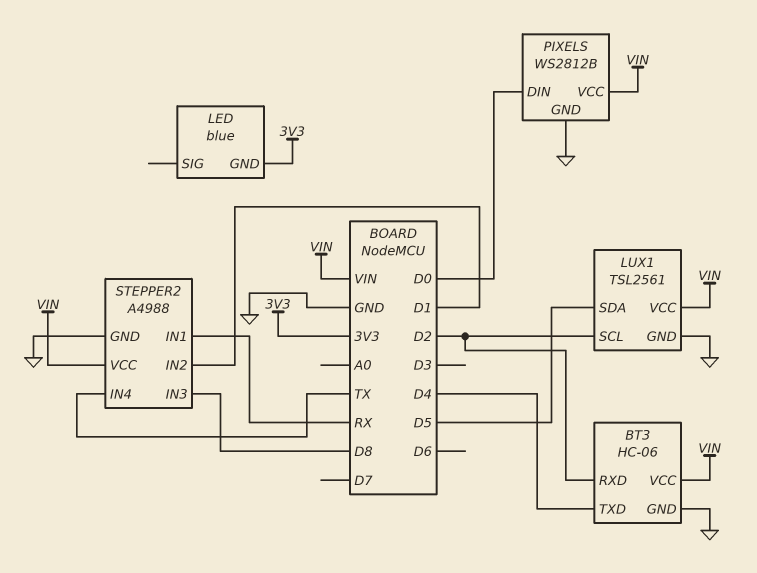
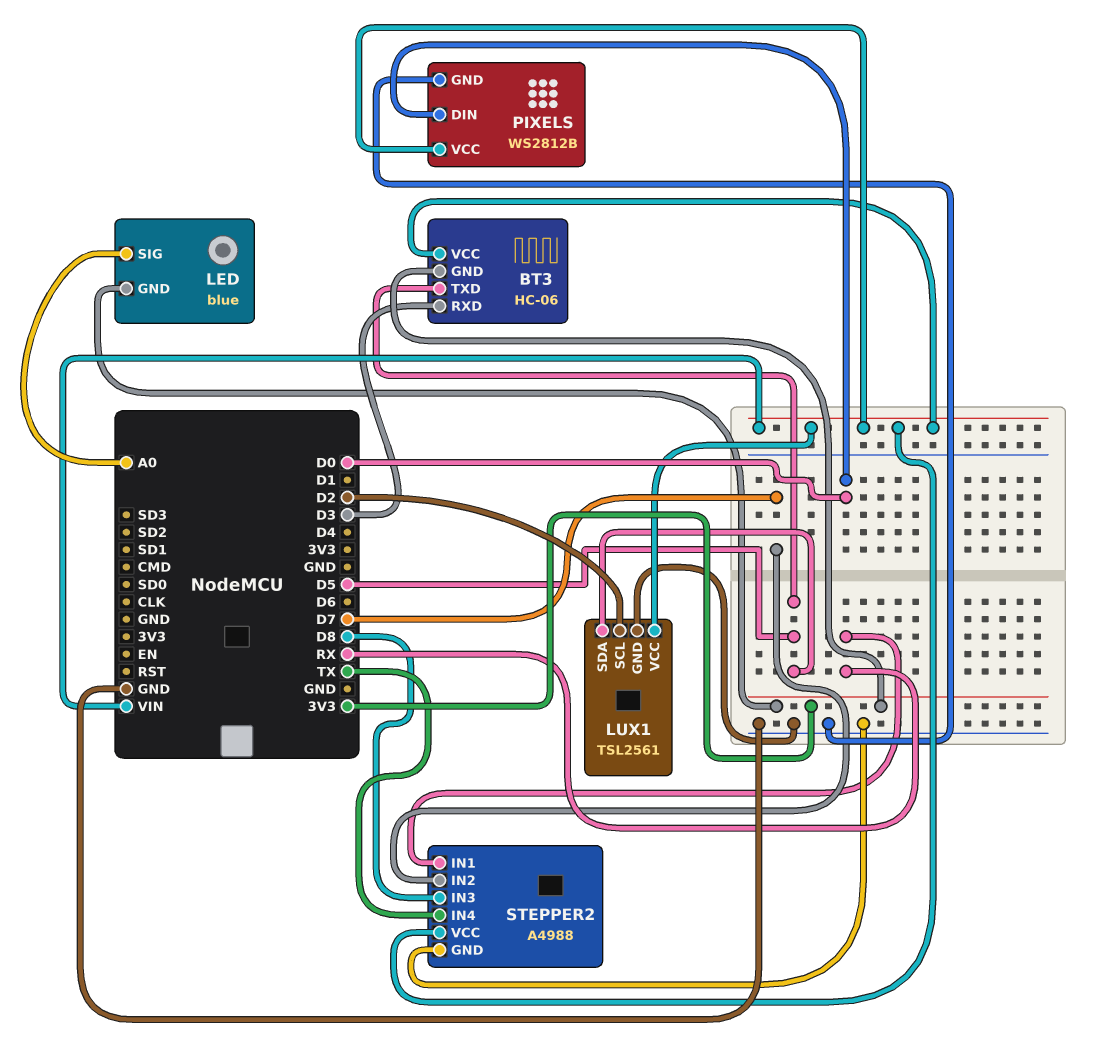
BT3 pin GND: GND -> 3V3
BT3 pin RXD: D2 -> D3
BT3 pin TXD: D4 -> D5
LED pin SIG: none -> A0
STEPPER2 pin IN2: D1 -> D7

